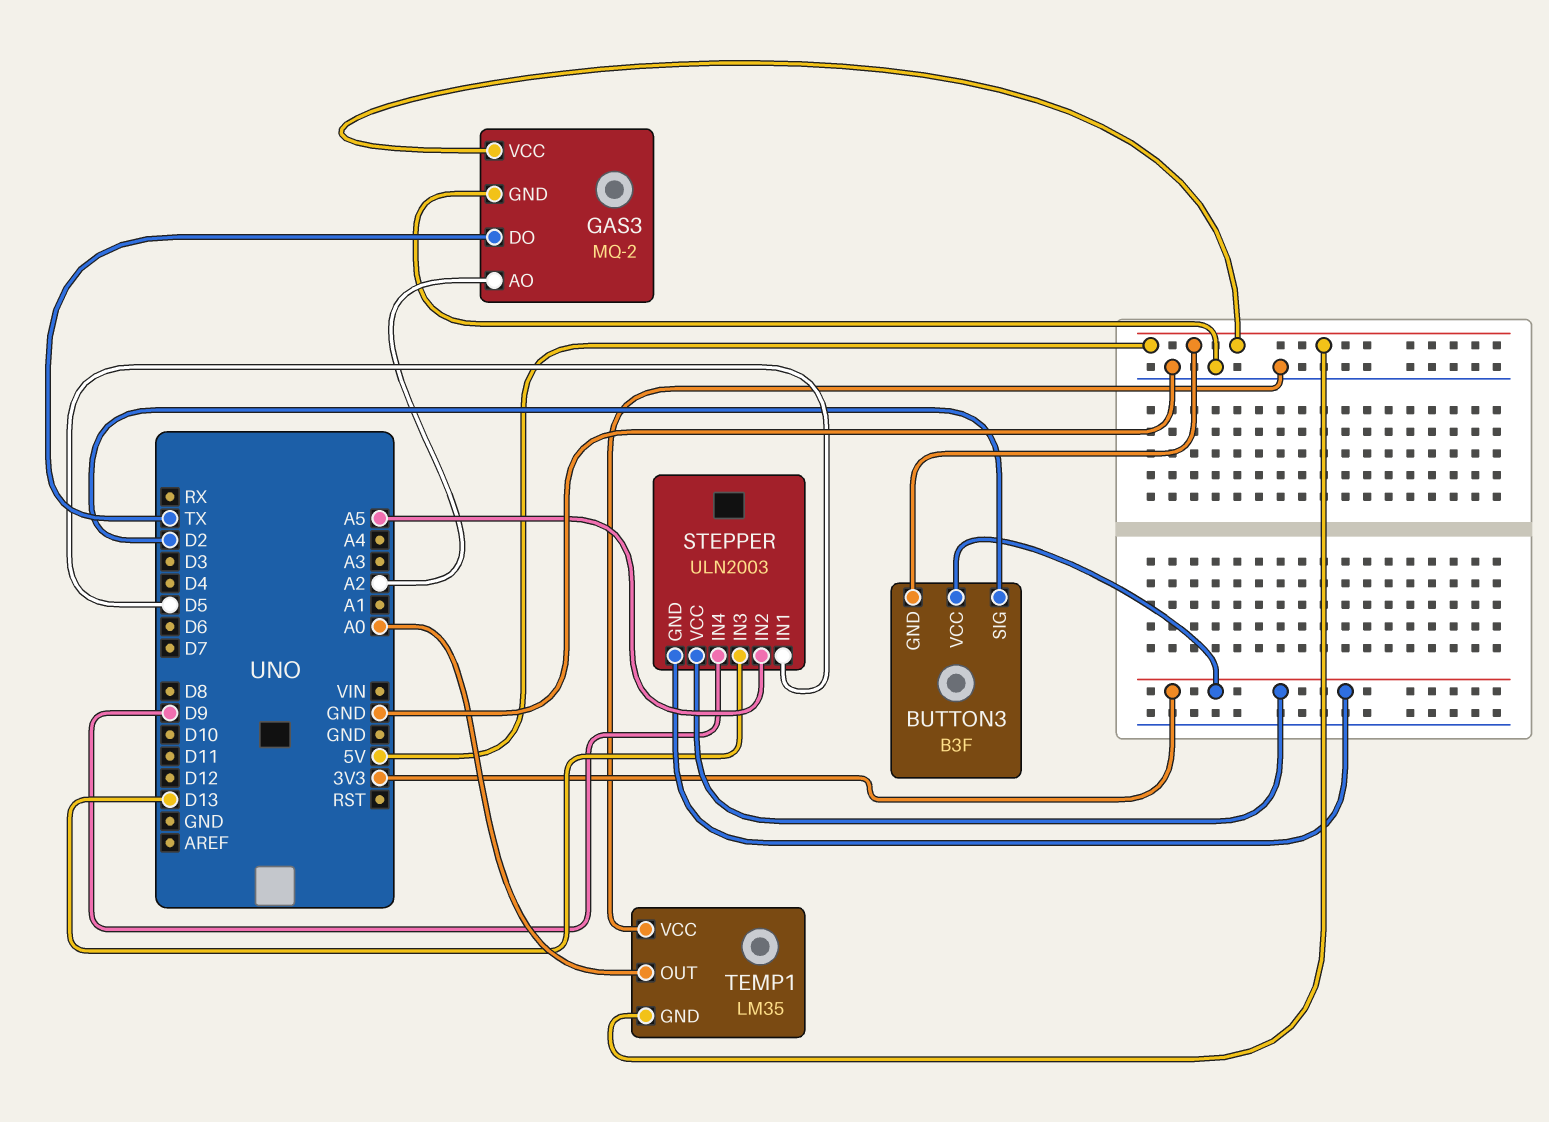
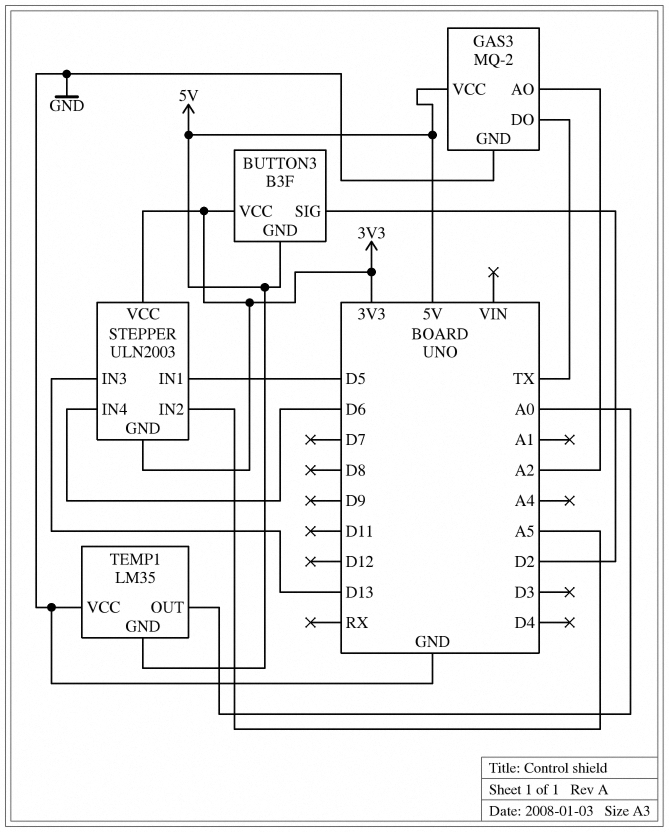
STEPPER pin IN4: D9 -> D6

